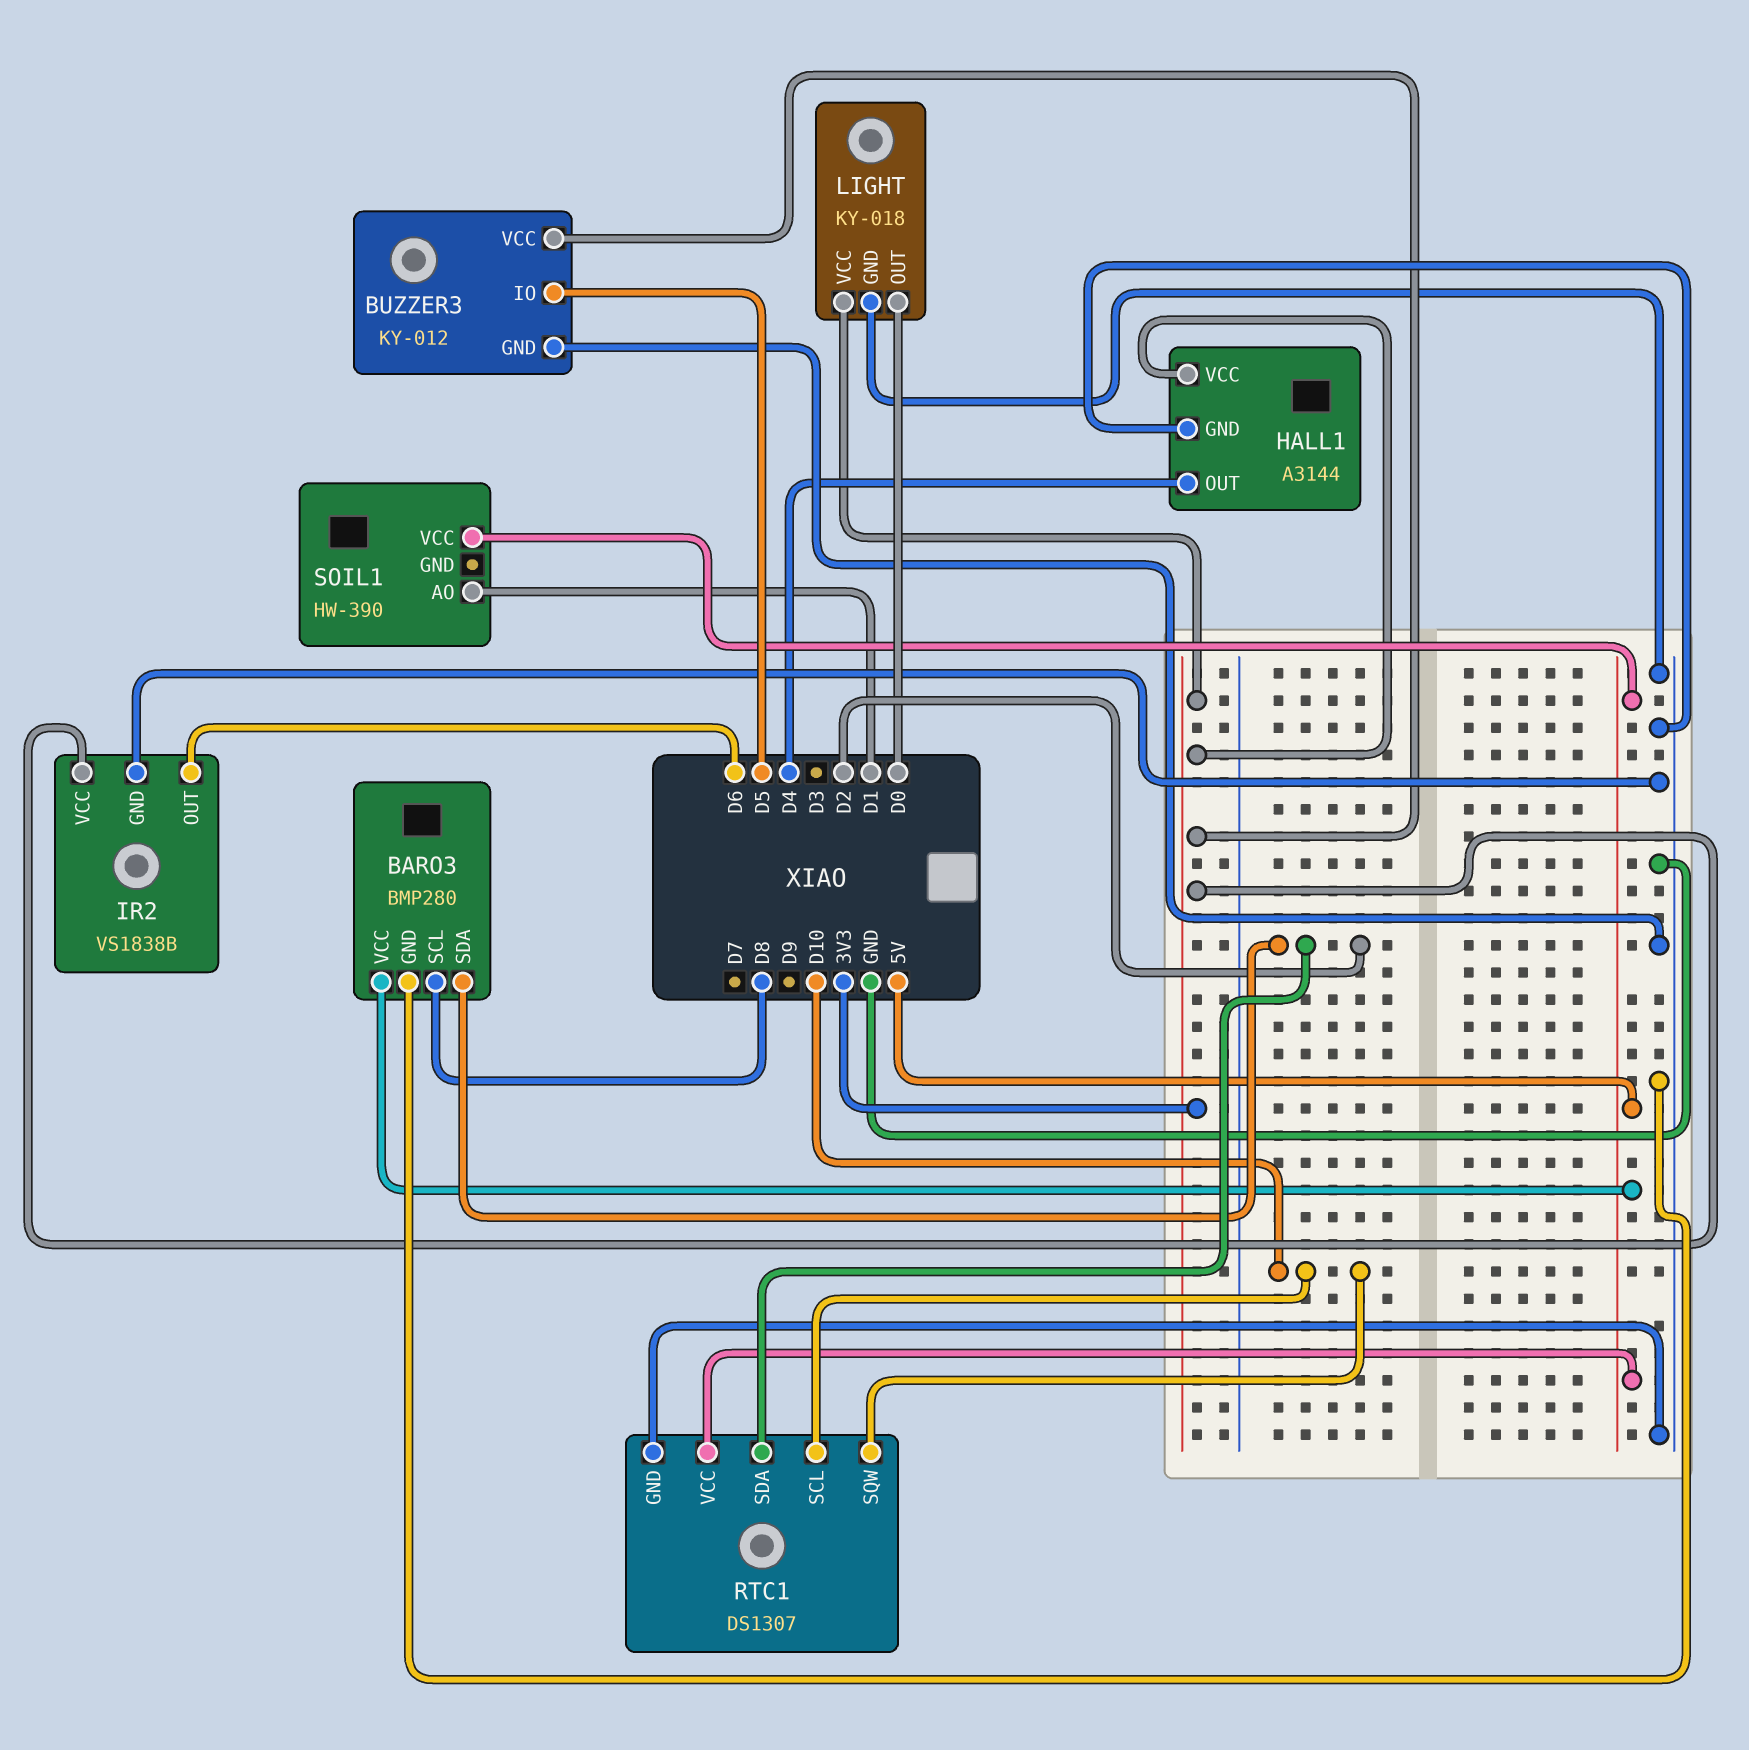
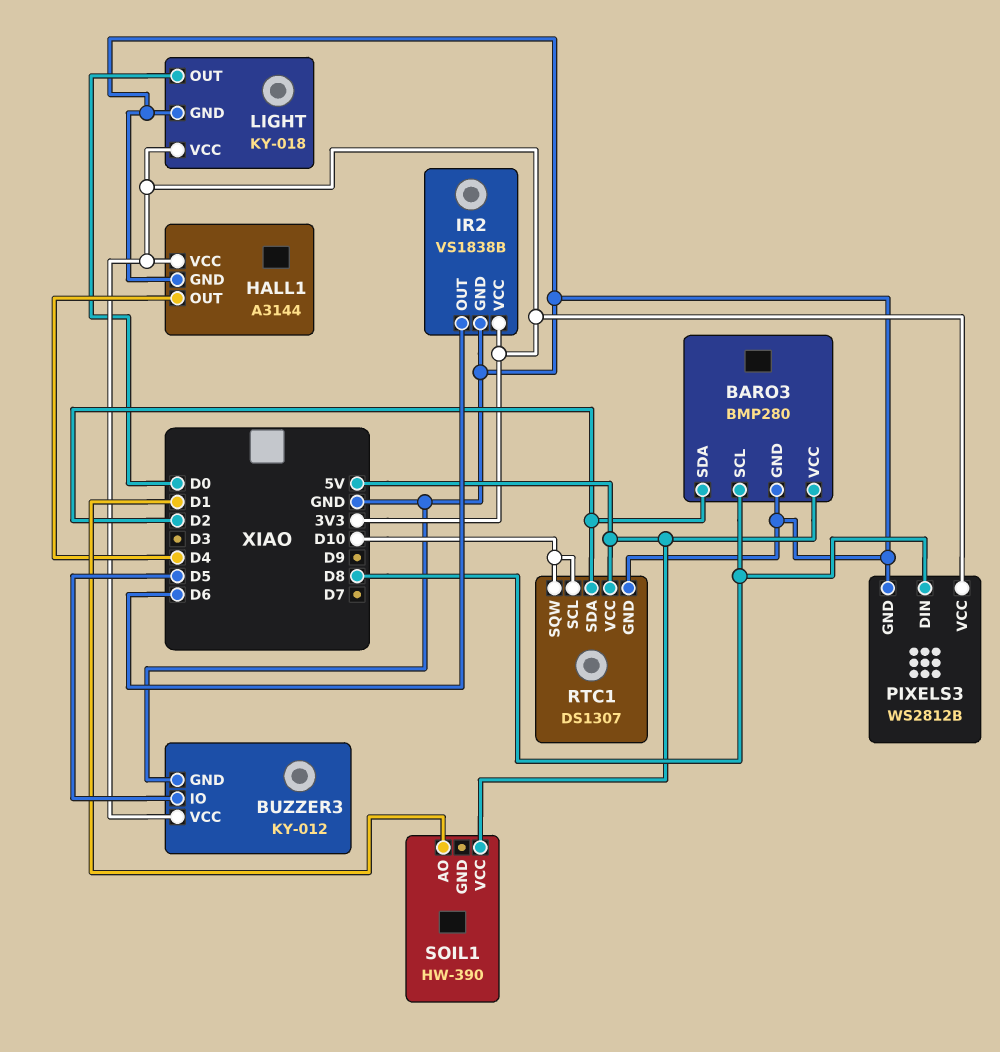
PIXELS3: none -> WS2812B
PIXELS3 pin DIN: none -> D8
PIXELS3 pin GND: none -> GND
PIXELS3 pin VCC: none -> 3V3

